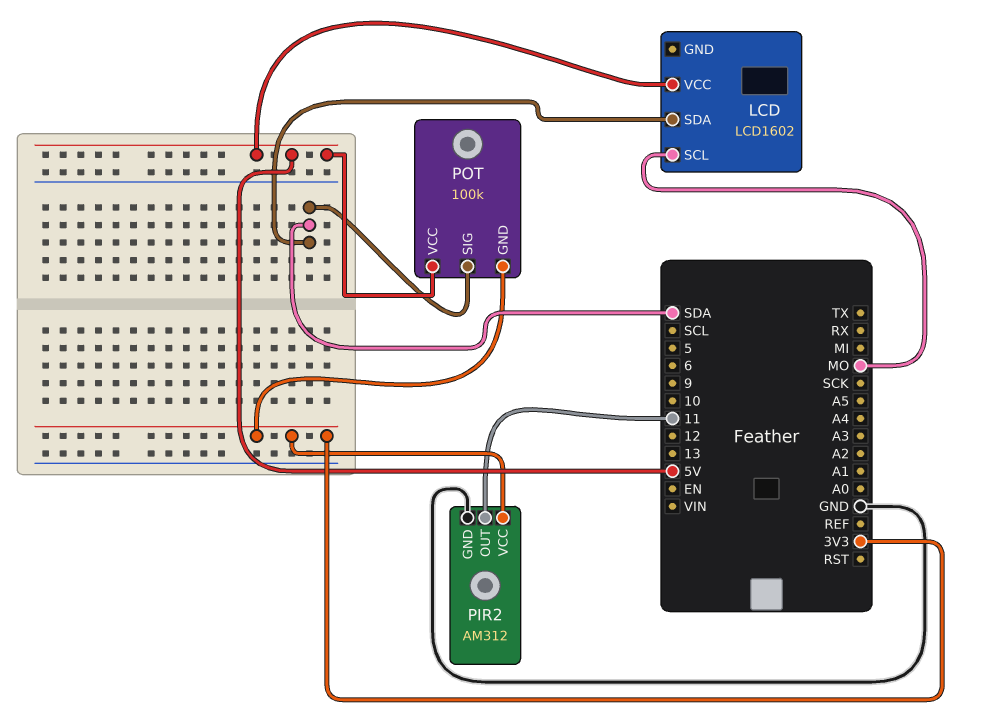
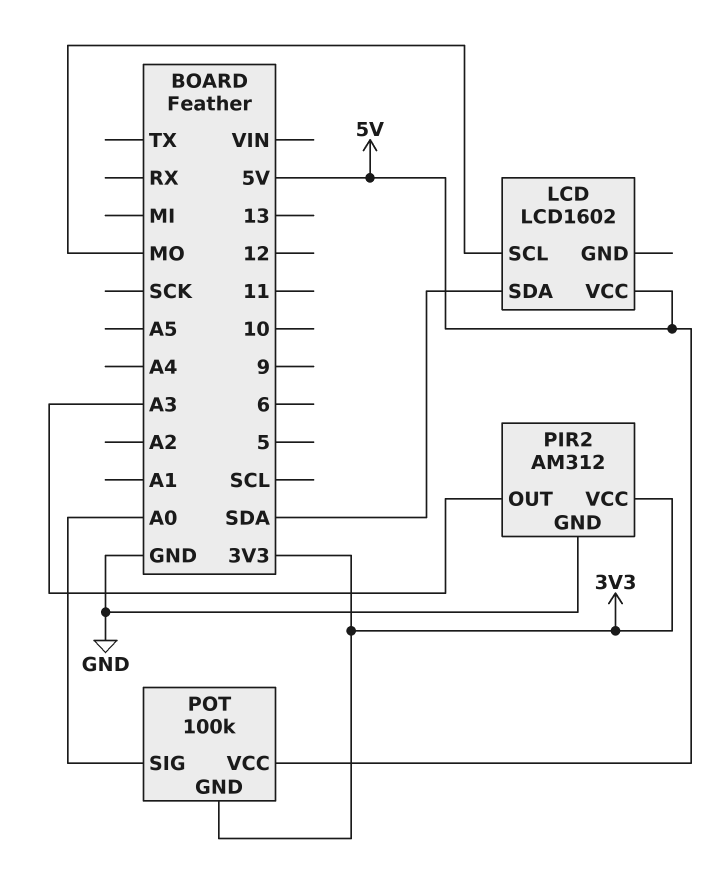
PIR2 pin OUT: 11 -> A3
POT pin SIG: SDA -> A0

